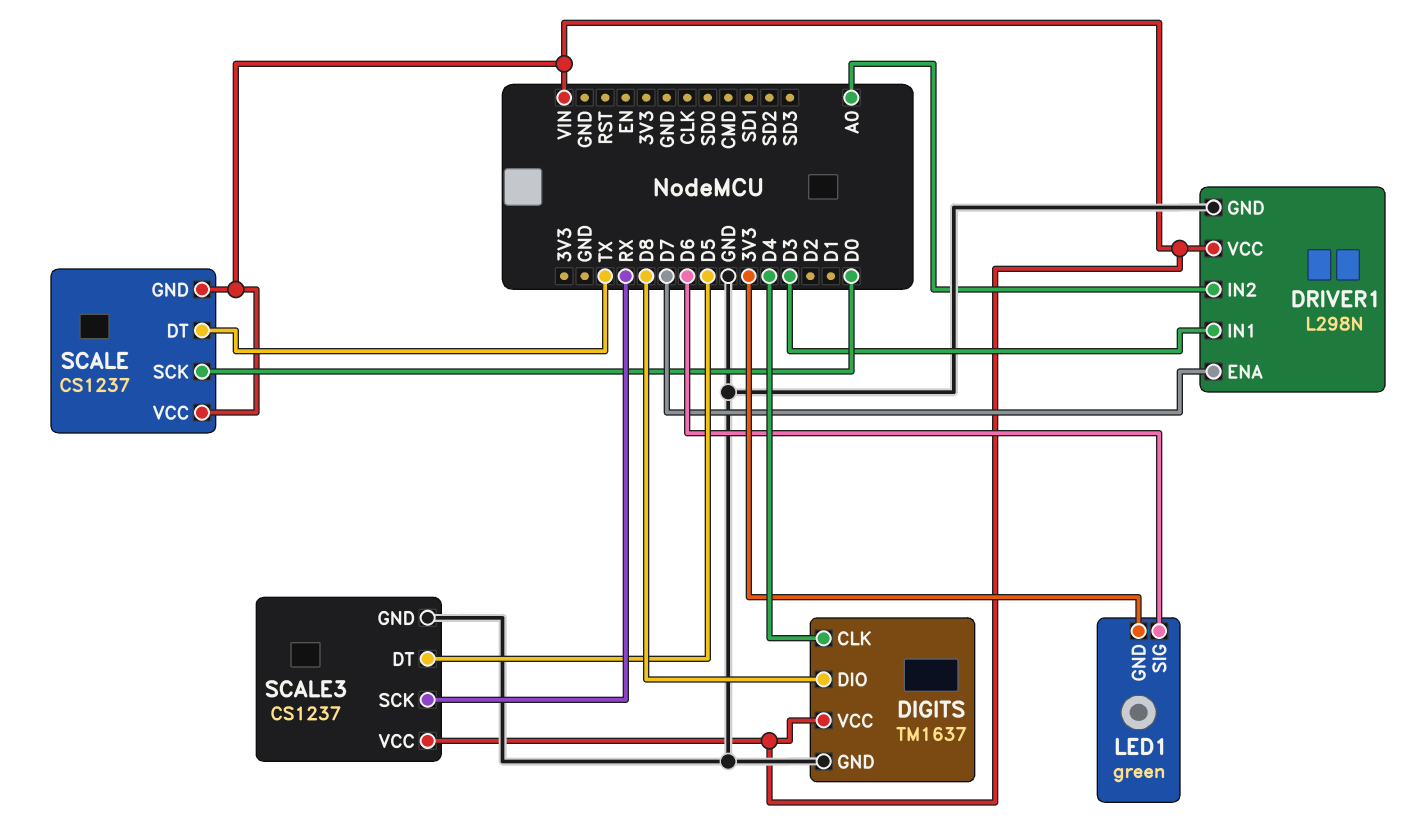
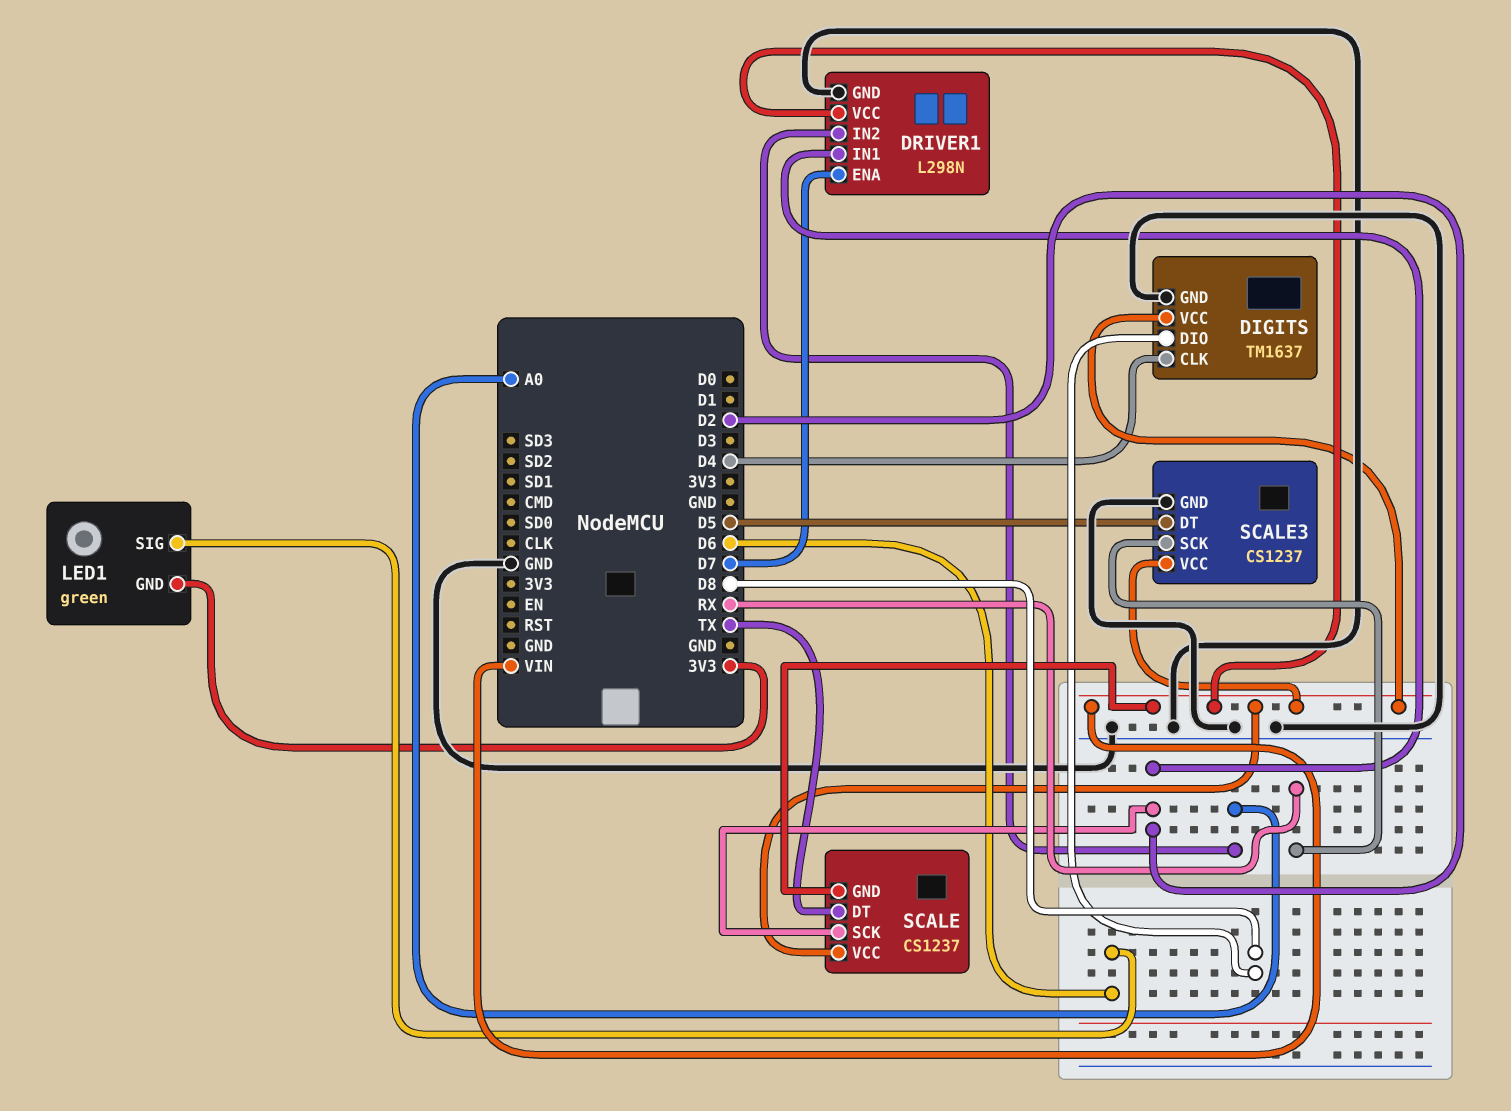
DRIVER1 pin IN1: D3 -> D2
SCALE pin SCK: D0 -> D2

